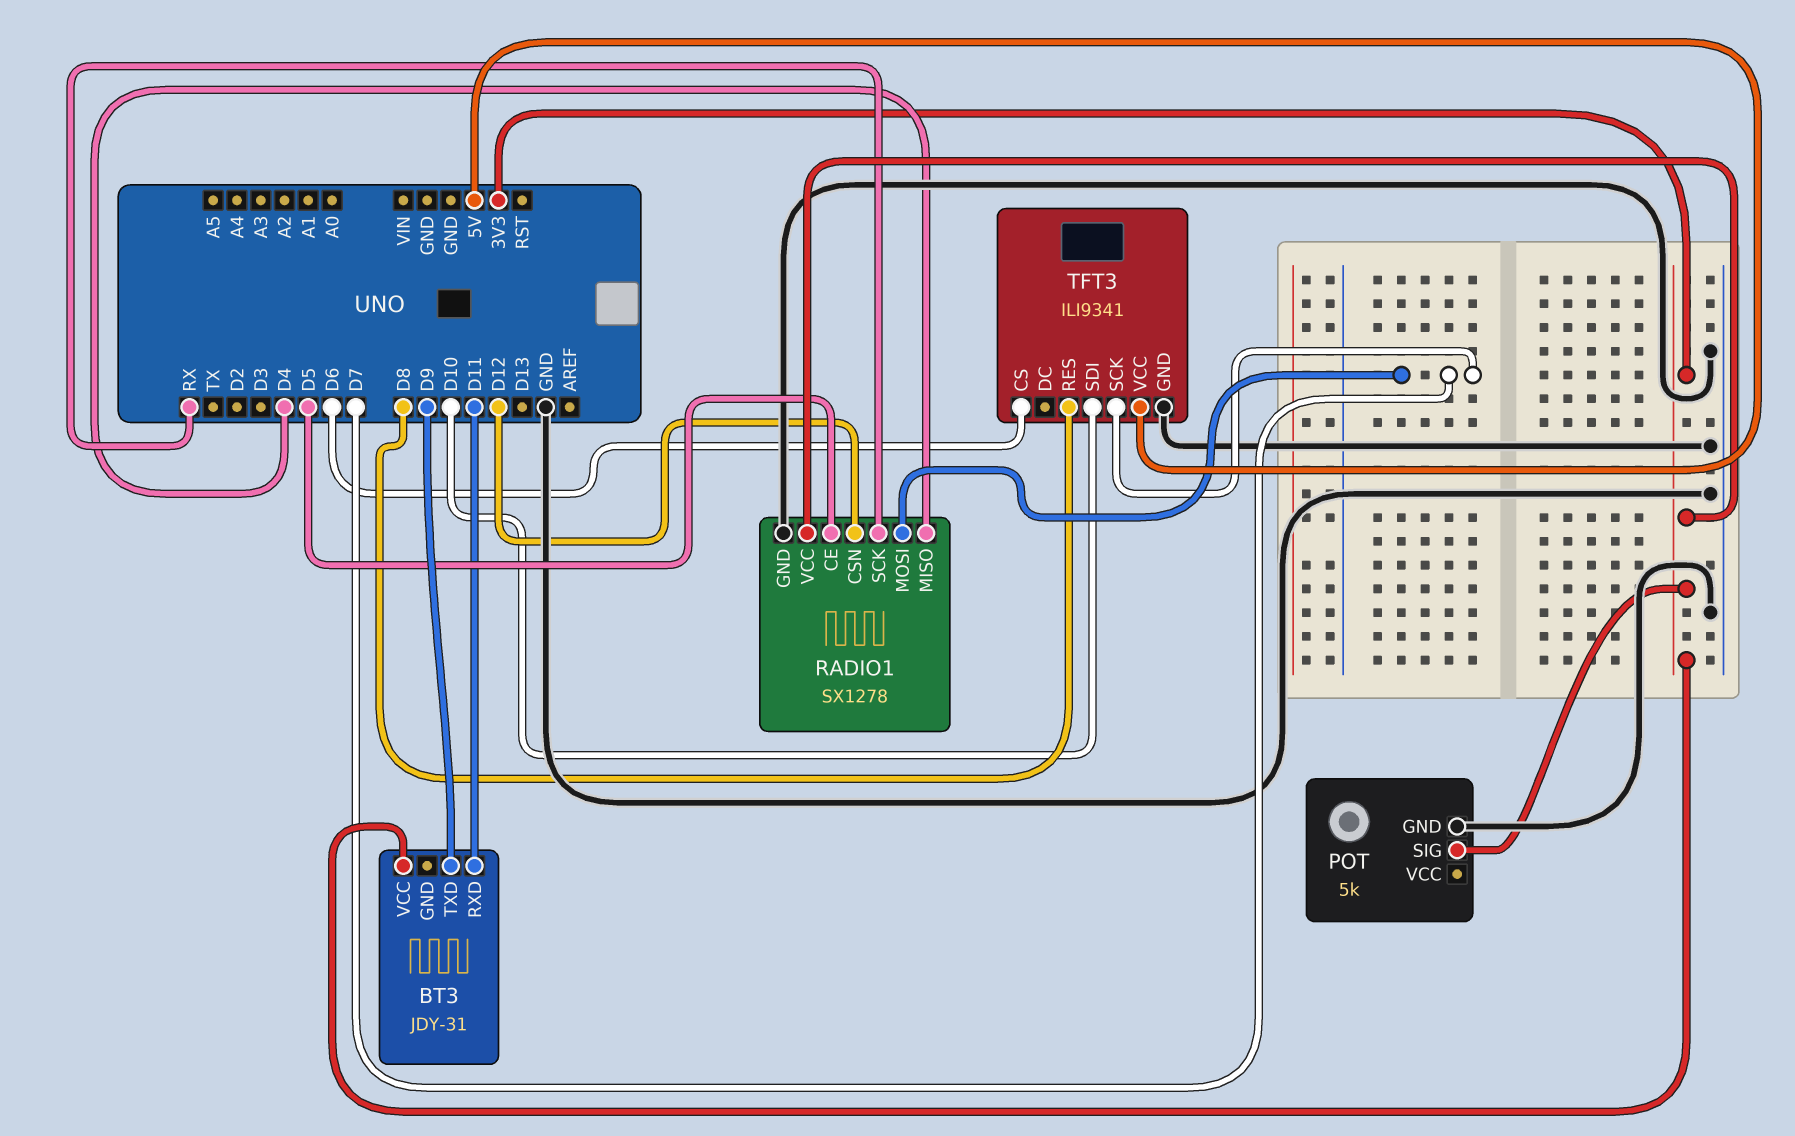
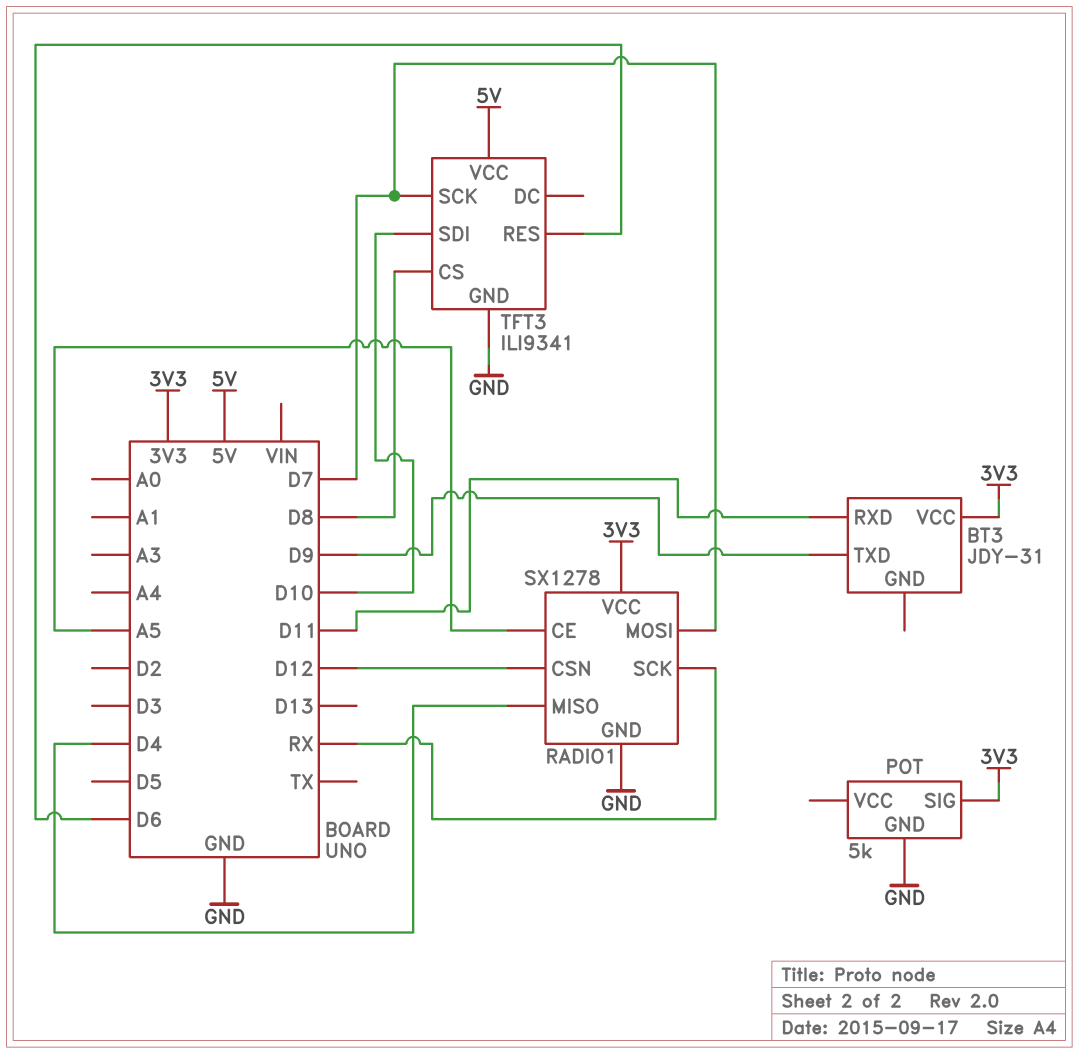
RADIO1 pin CE: D5 -> A5
TFT3 pin CS: D6 -> D8
TFT3 pin RES: D8 -> D6

